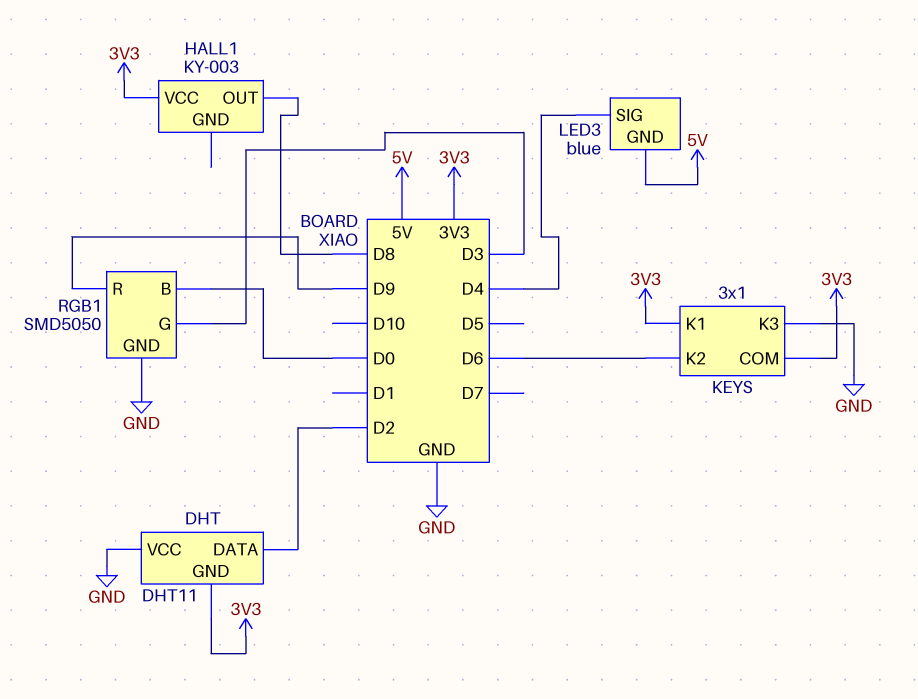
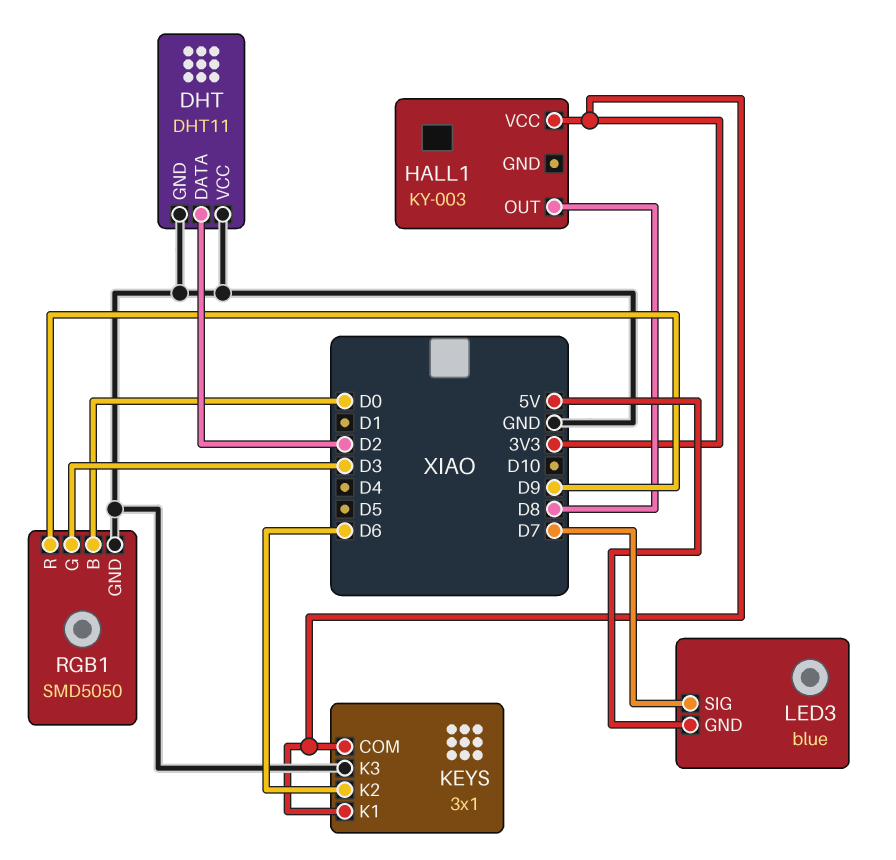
DHT pin GND: 3V3 -> GND
LED3 pin SIG: D4 -> D7

